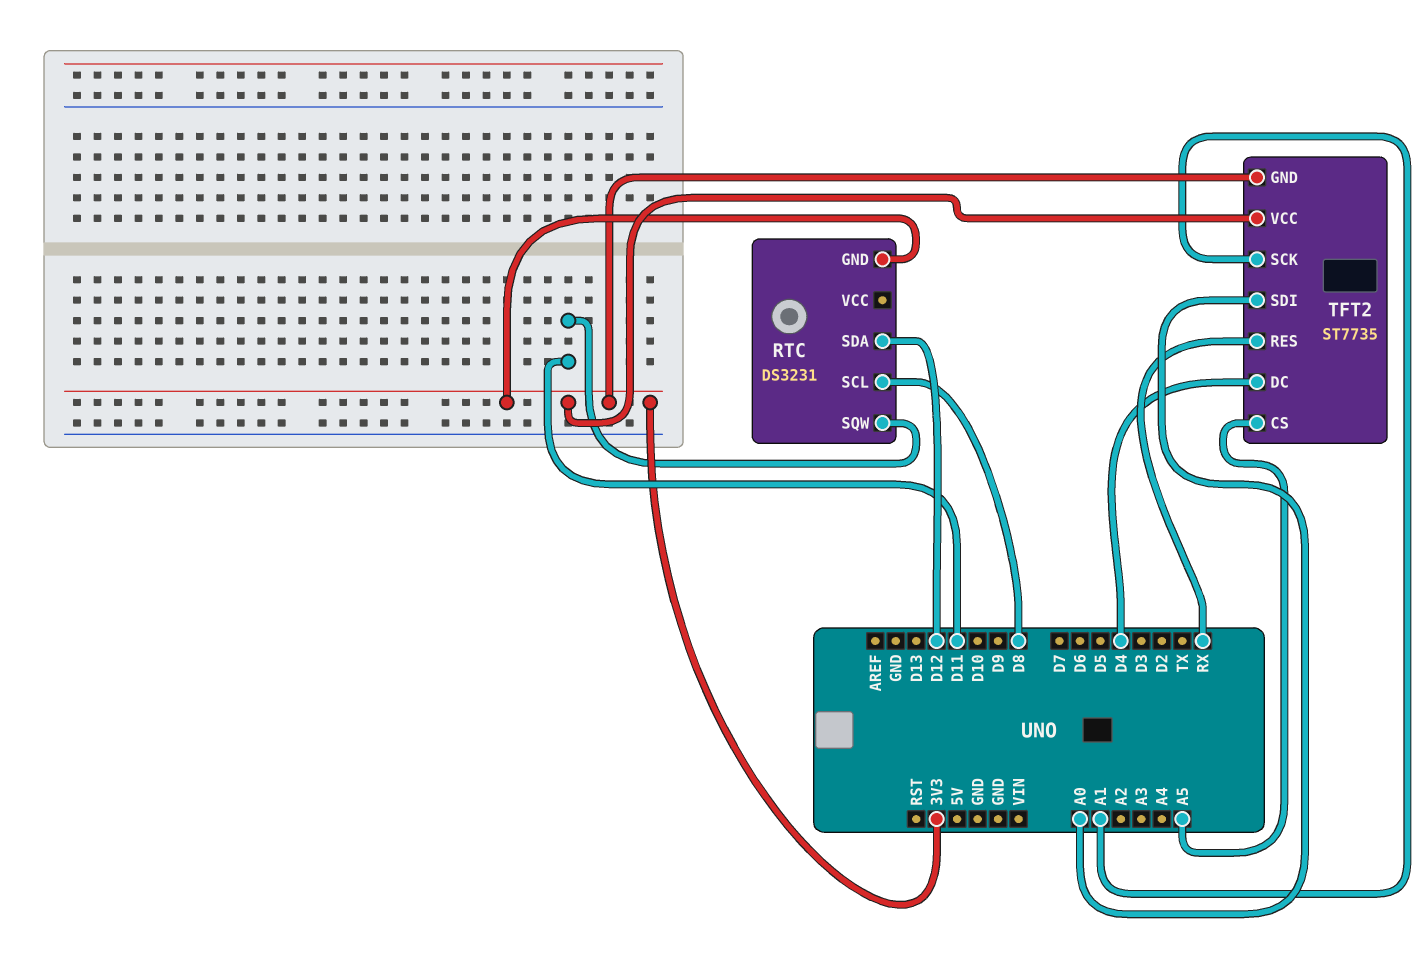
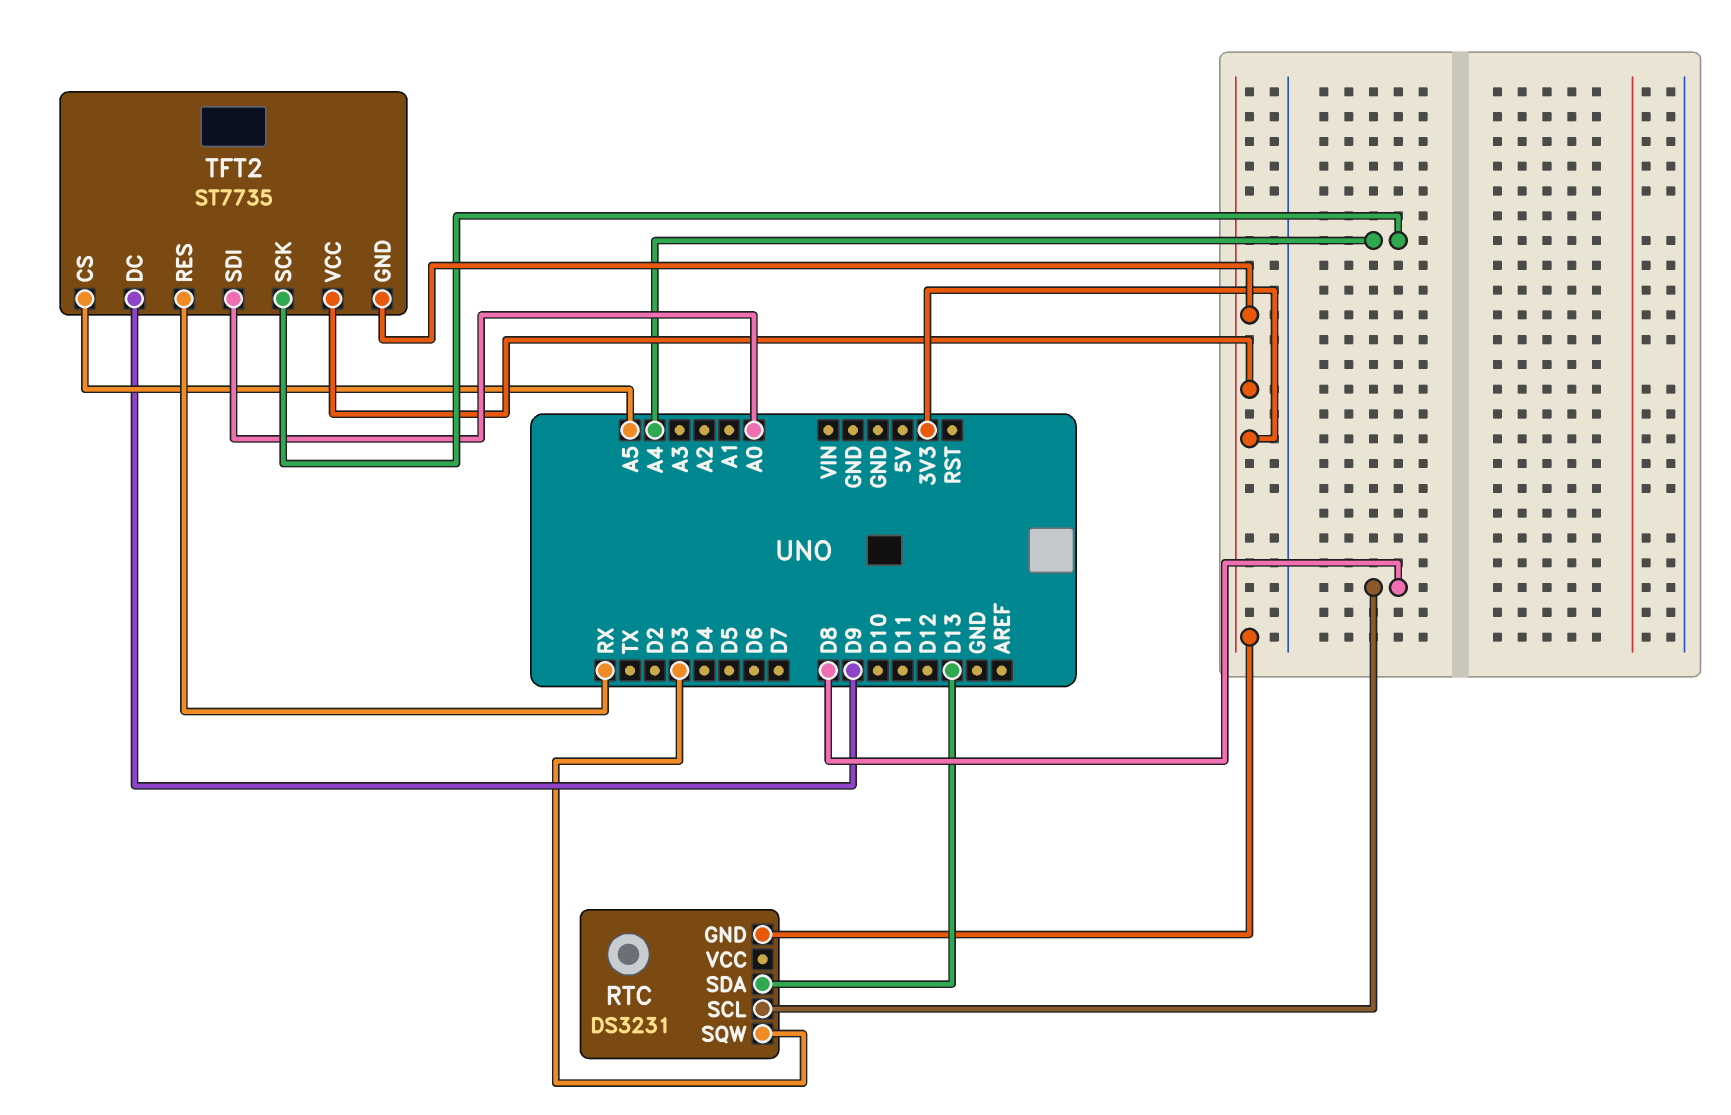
RTC pin SDA: D12 -> D13
RTC pin SQW: D11 -> D3
TFT2 pin DC: D4 -> D9
TFT2 pin SCK: A1 -> A4

